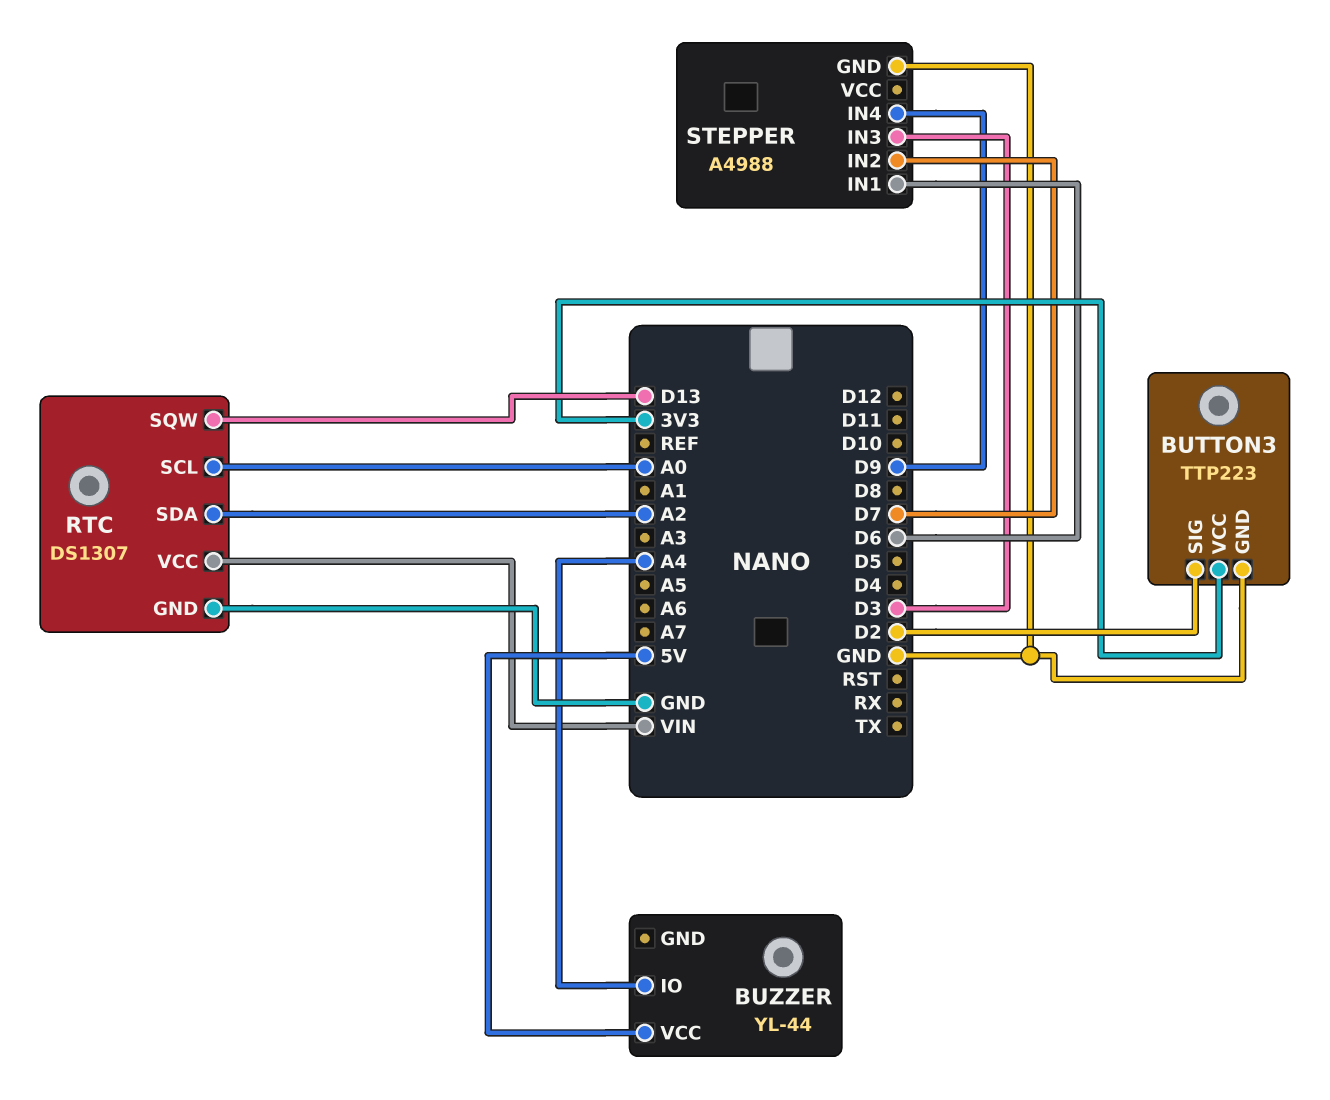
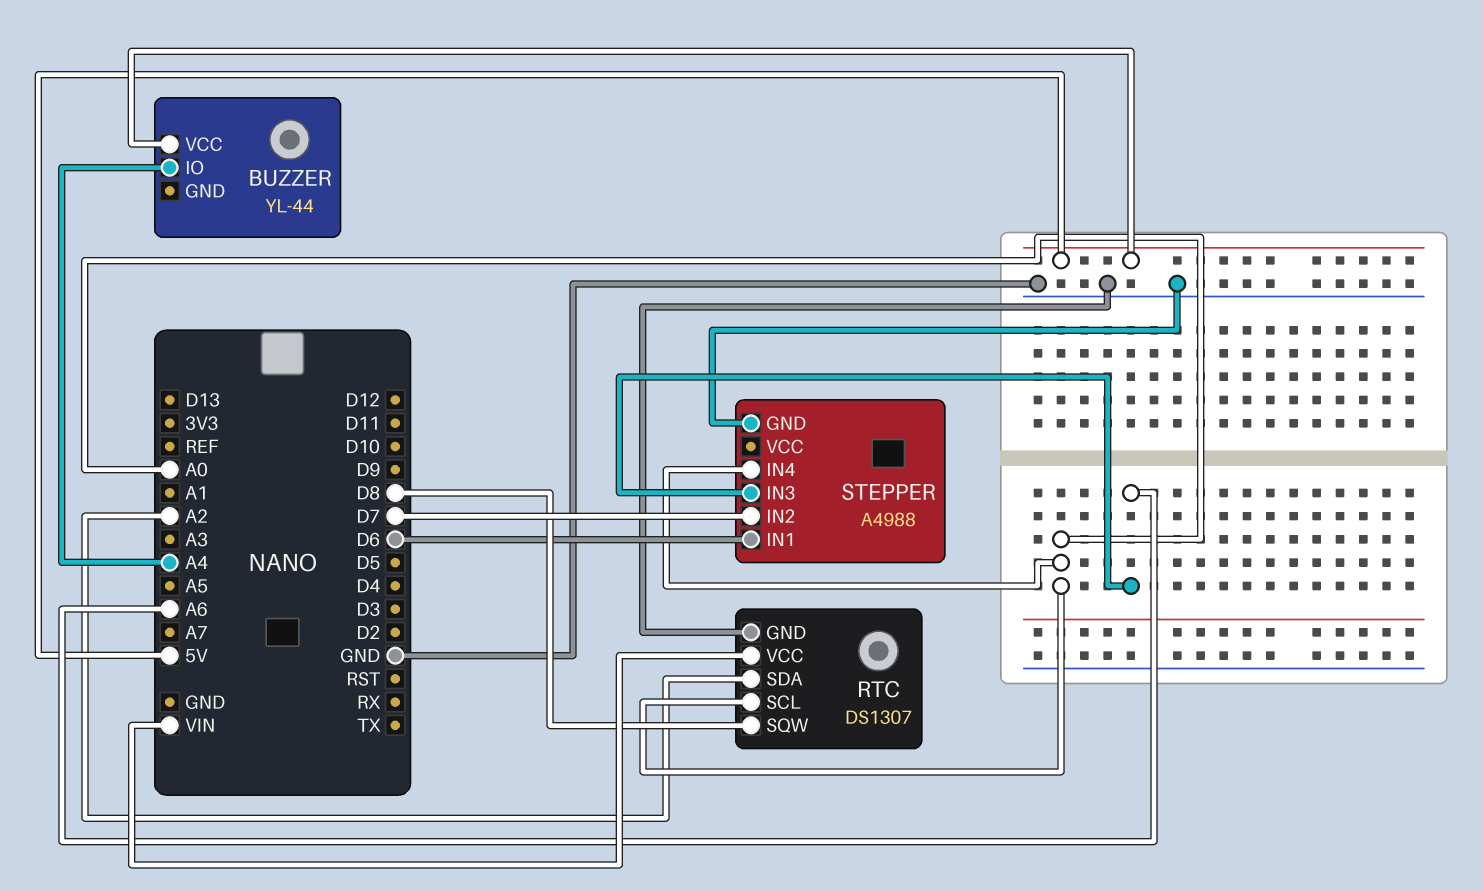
BUTTON3: TTP223 -> none
BUTTON3 pin GND: GND -> none
BUTTON3 pin SIG: D2 -> none
BUTTON3 pin VCC: 3V3 -> none
RTC pin SQW: D13 -> D8
STEPPER pin IN3: D3 -> A6
STEPPER pin IN4: D9 -> A0

